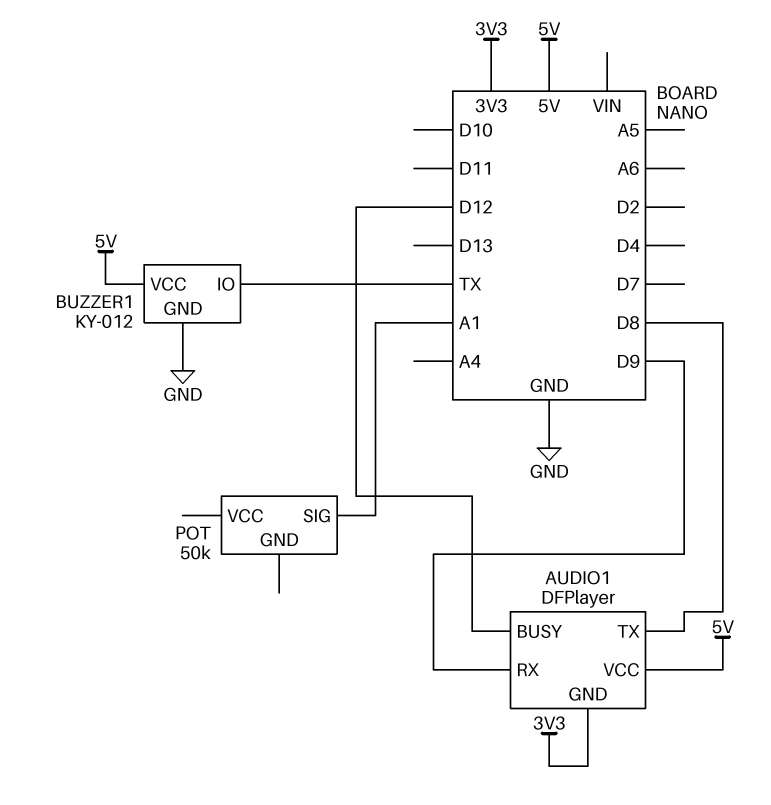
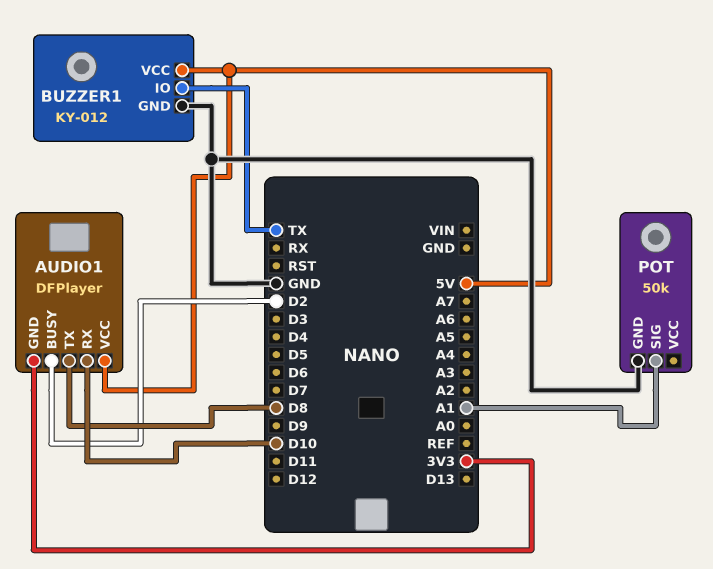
AUDIO1 pin BUSY: D12 -> D2
AUDIO1 pin RX: D9 -> D10
POT pin GND: none -> GND

